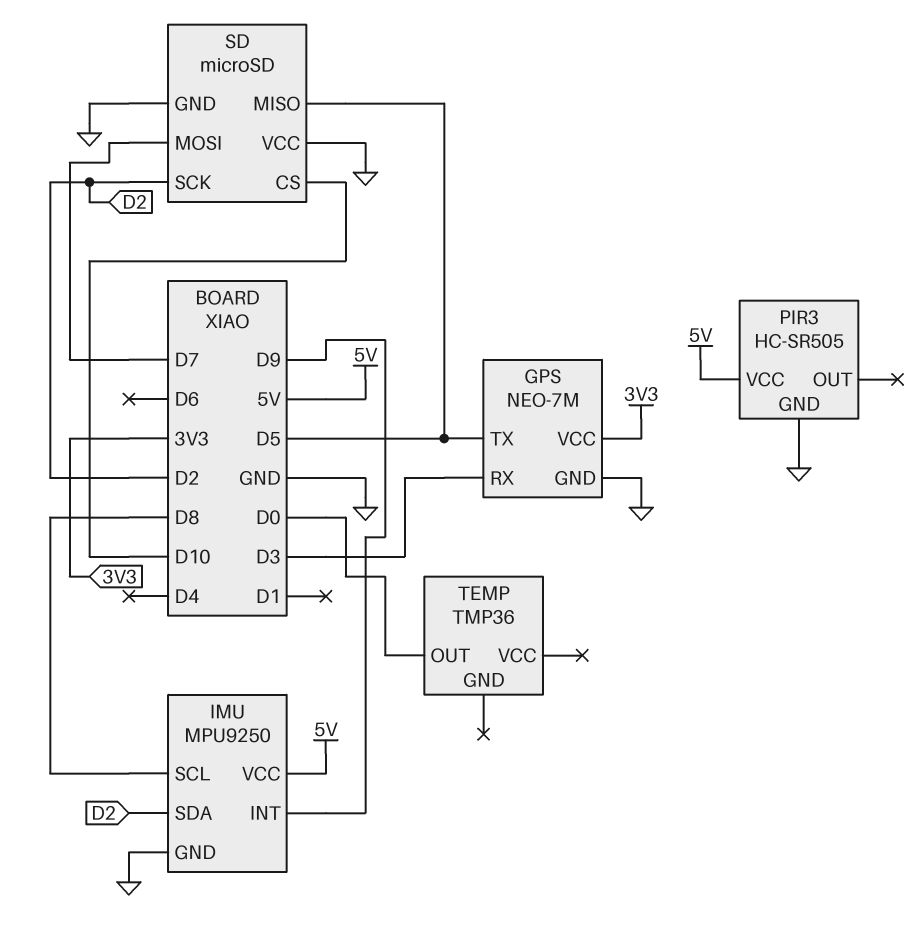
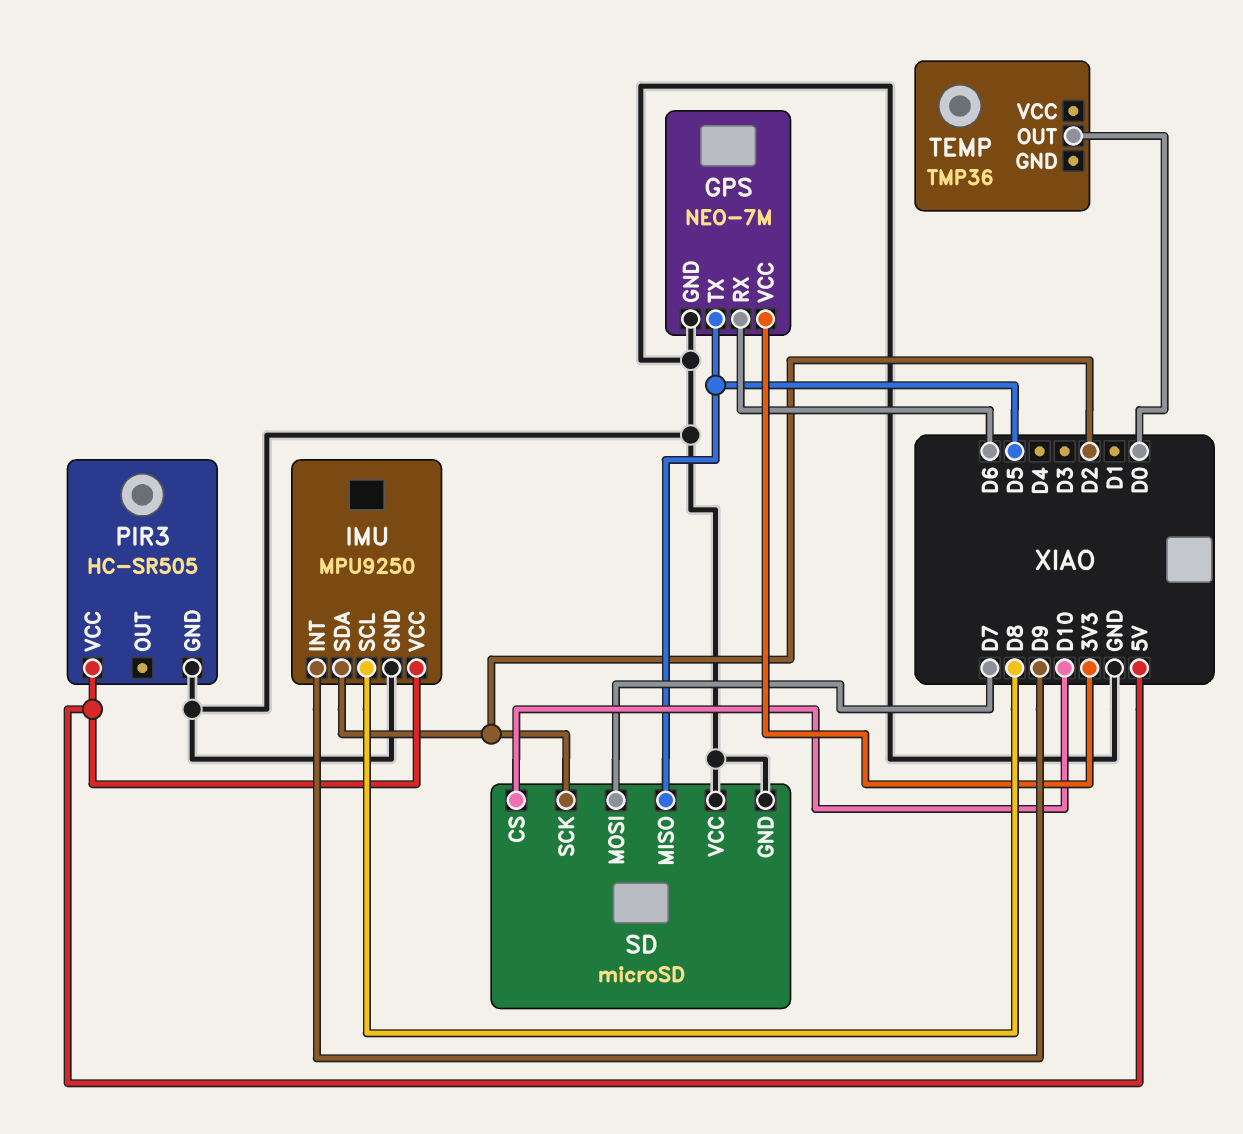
GPS pin RX: D3 -> D6

